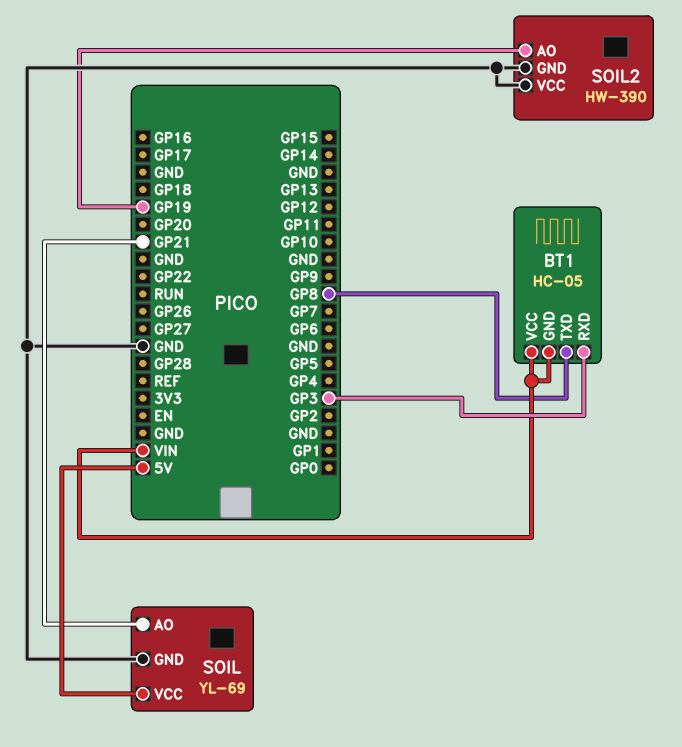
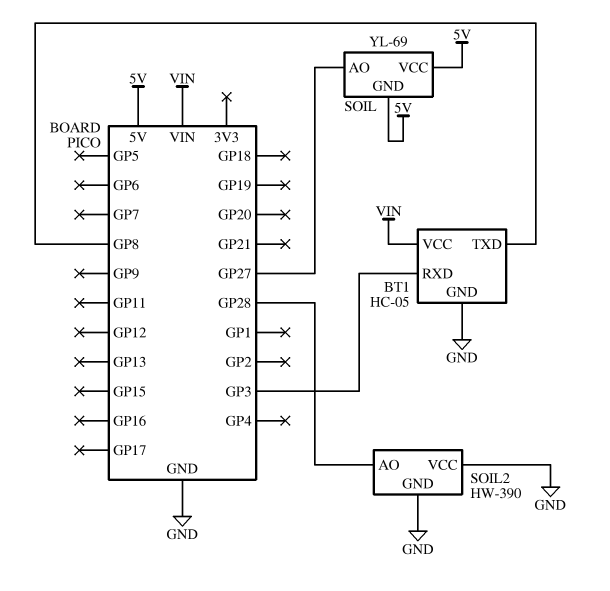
BT1 pin GND: VIN -> GND
SOIL pin AO: GP21 -> GP27
SOIL pin GND: GND -> 5V
SOIL2 pin AO: GP19 -> GP28

